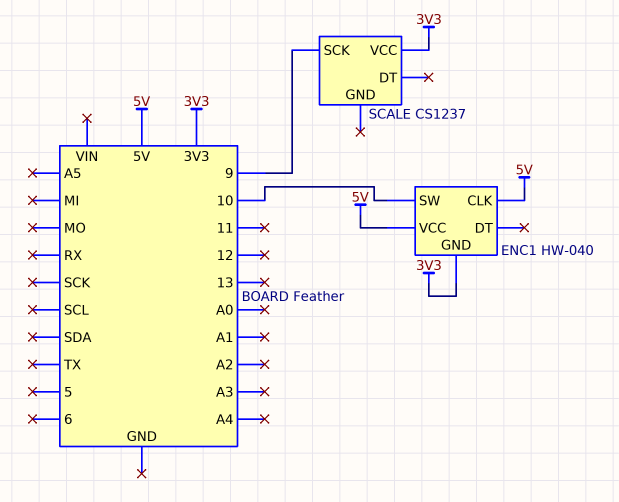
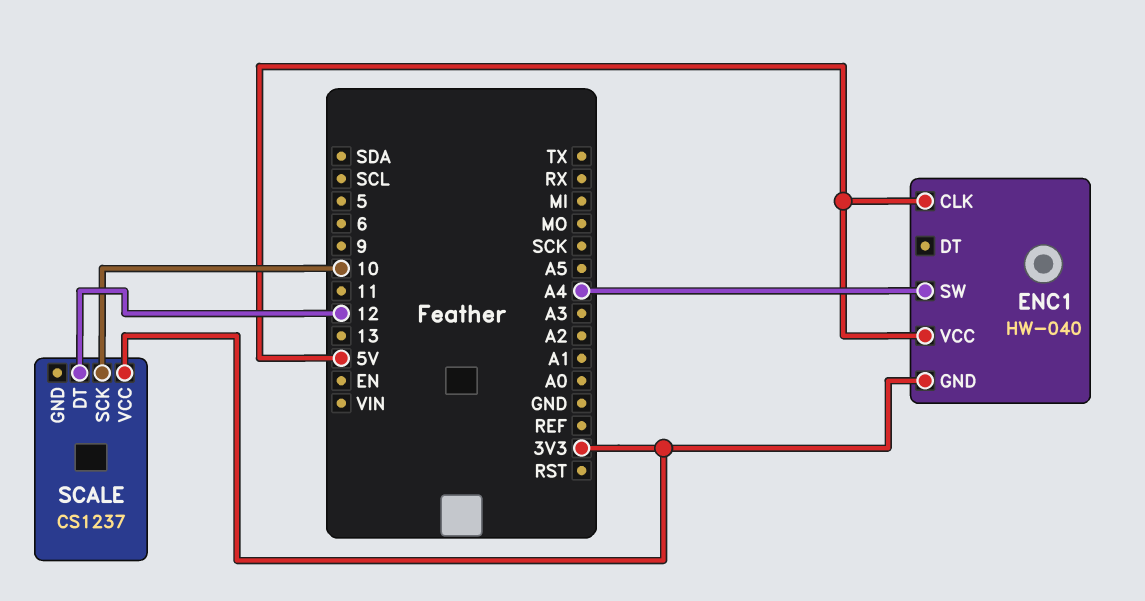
ENC1 pin SW: 10 -> A4
SCALE pin DT: none -> 12
SCALE pin SCK: 9 -> 10

